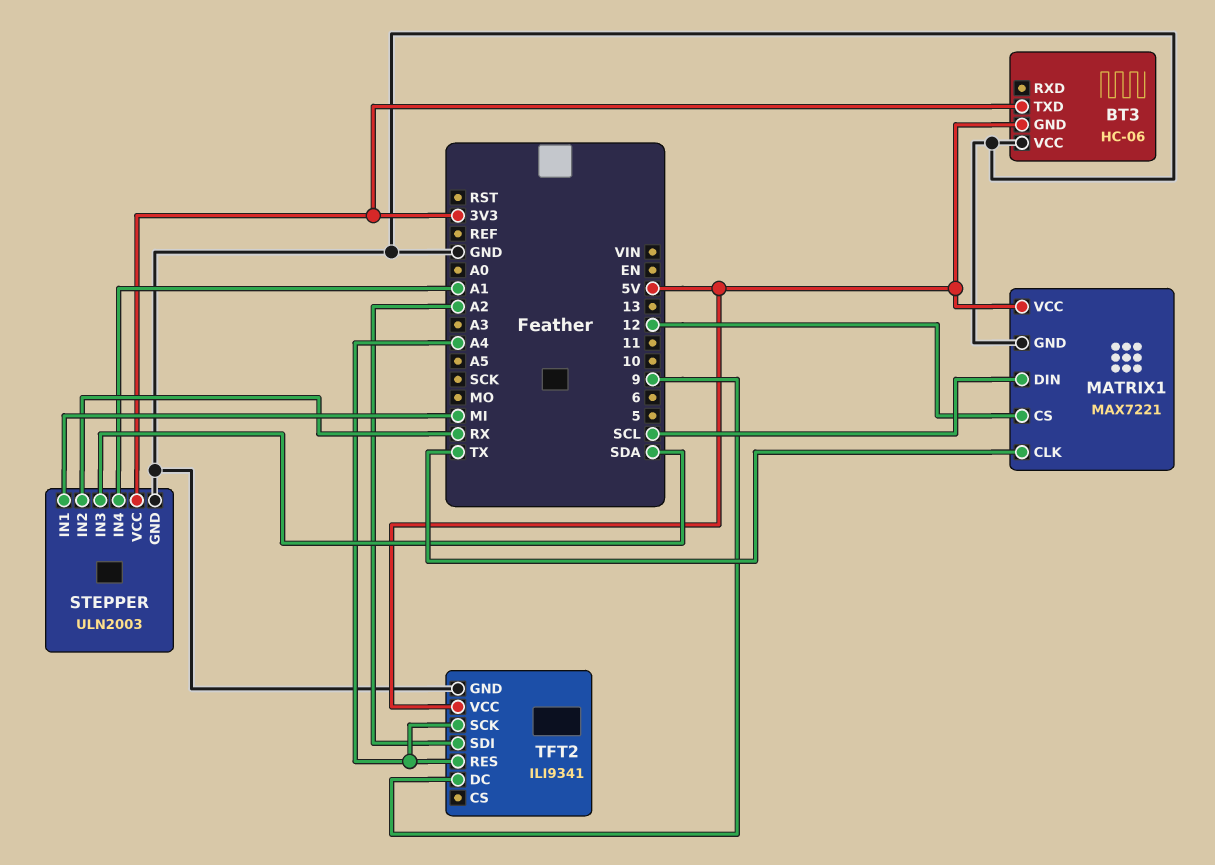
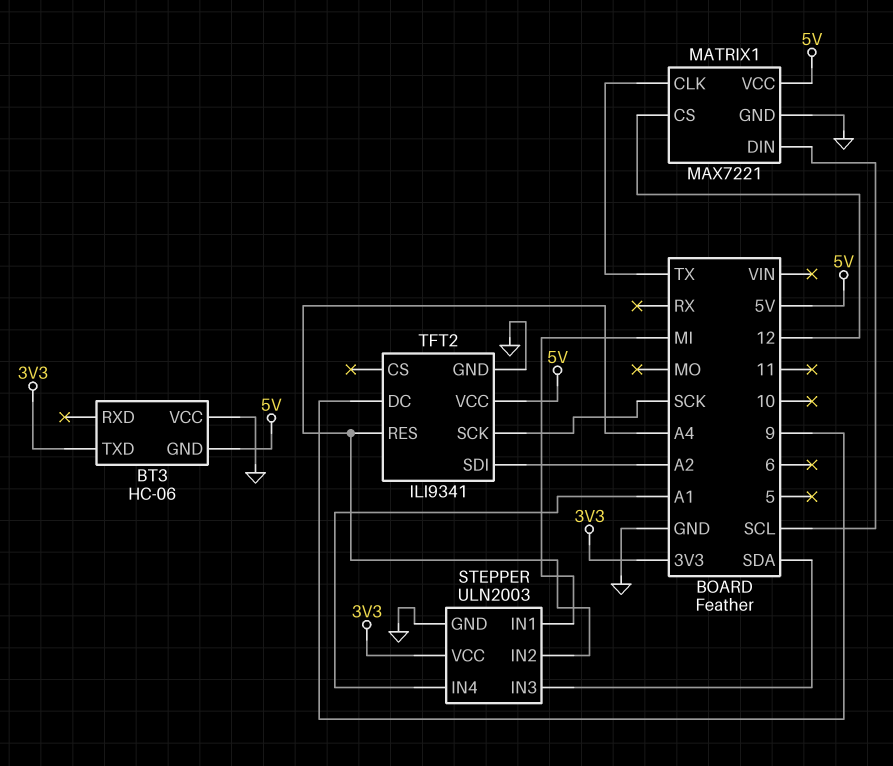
STEPPER pin IN2: RX -> A4
TFT2 pin SCK: A4 -> SCK

